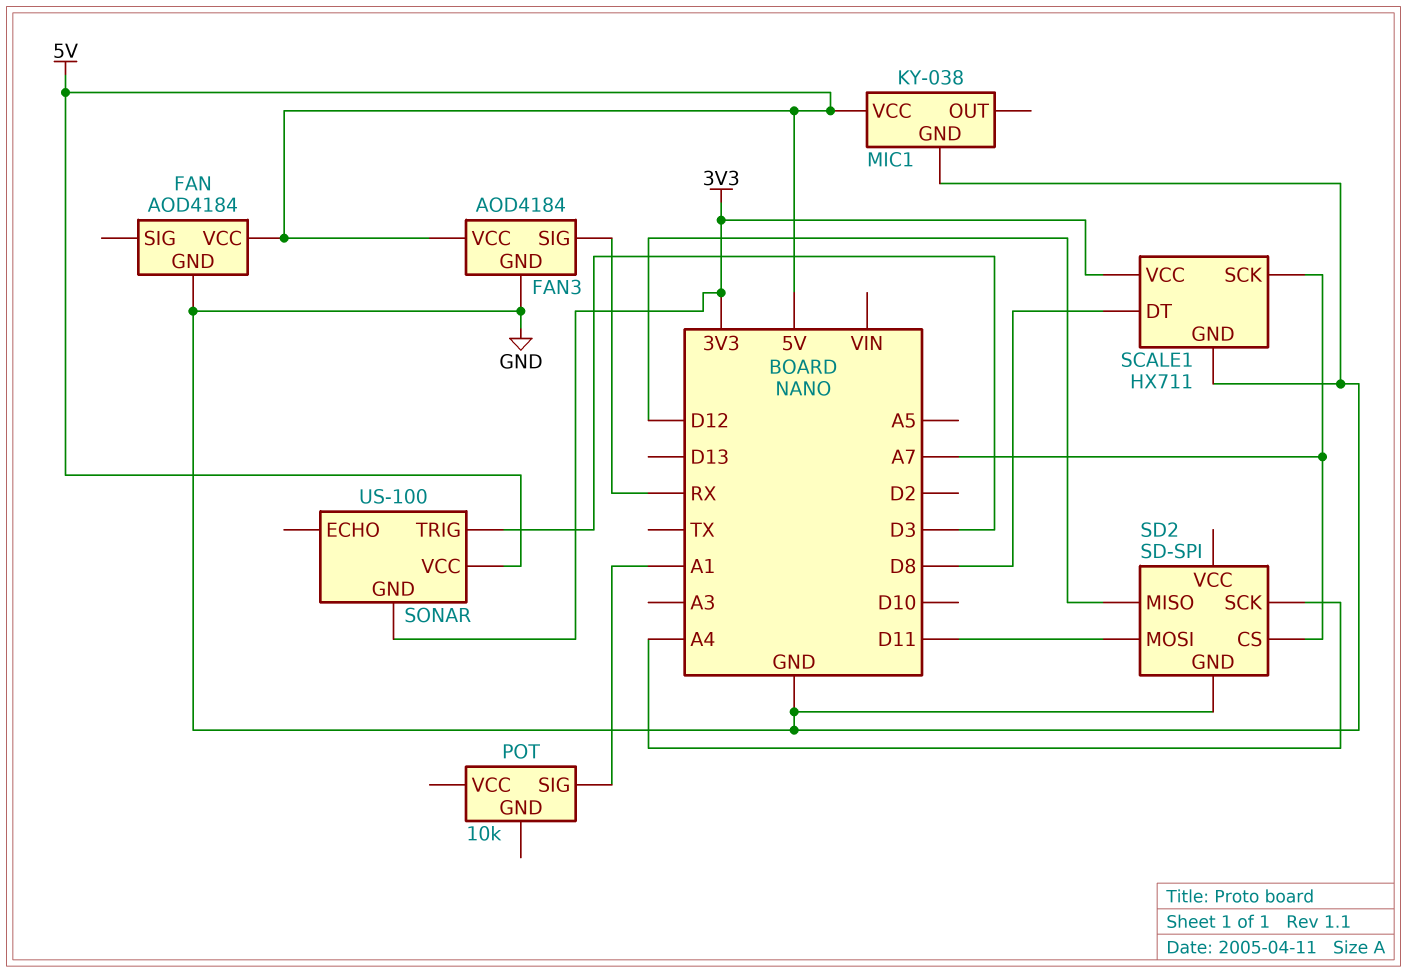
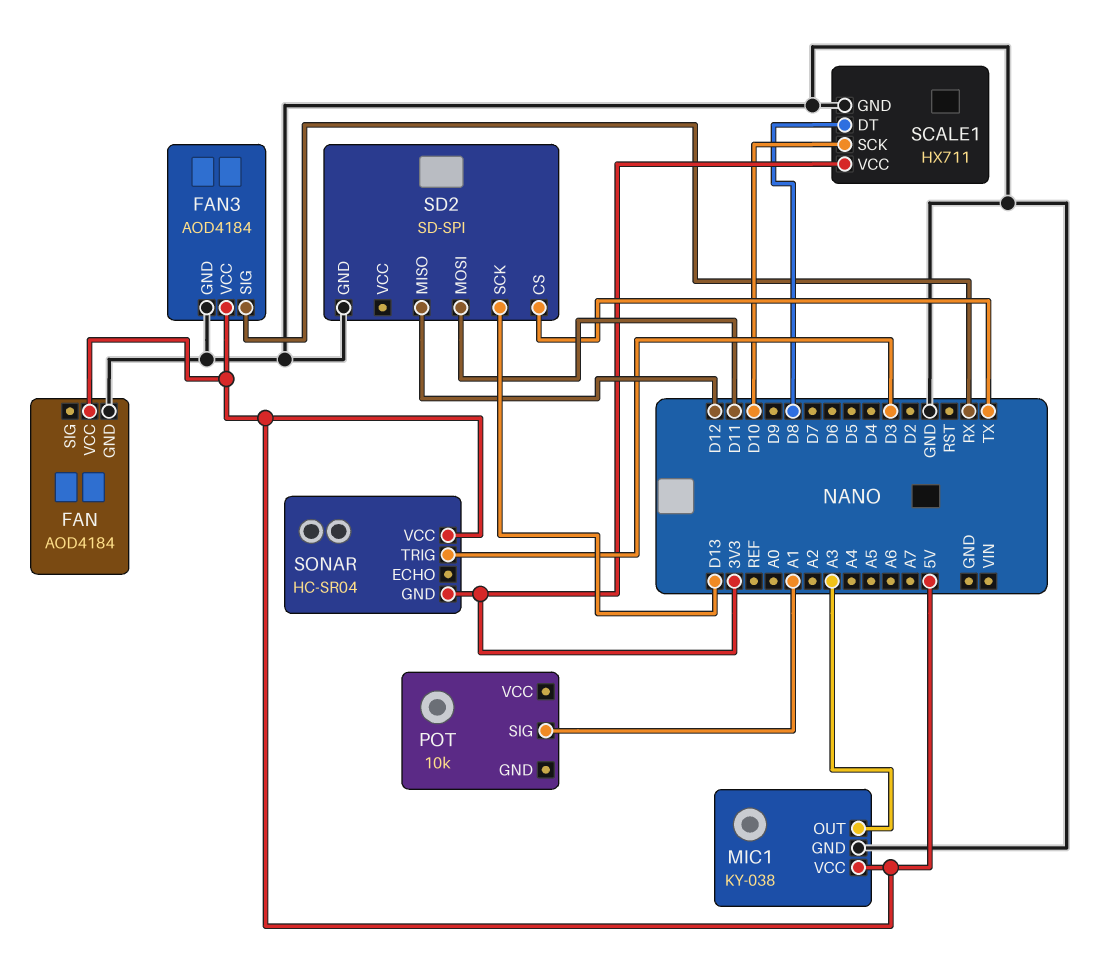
MIC1 pin OUT: none -> A3
SCALE1 pin SCK: A7 -> D10
SD2 pin CS: A7 -> TX
SD2 pin SCK: A4 -> D13
SONAR: US-100 -> HC-SR04

